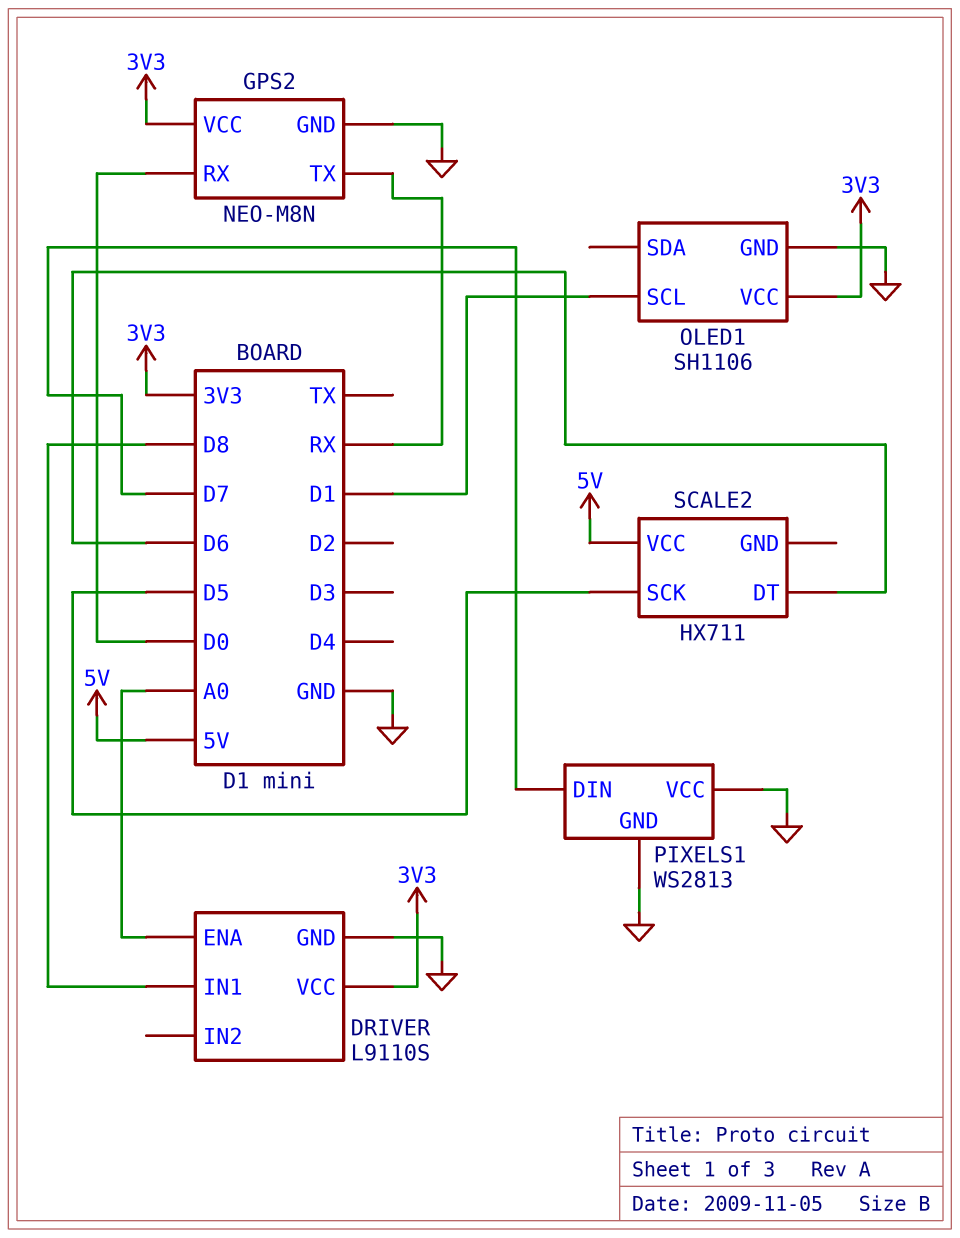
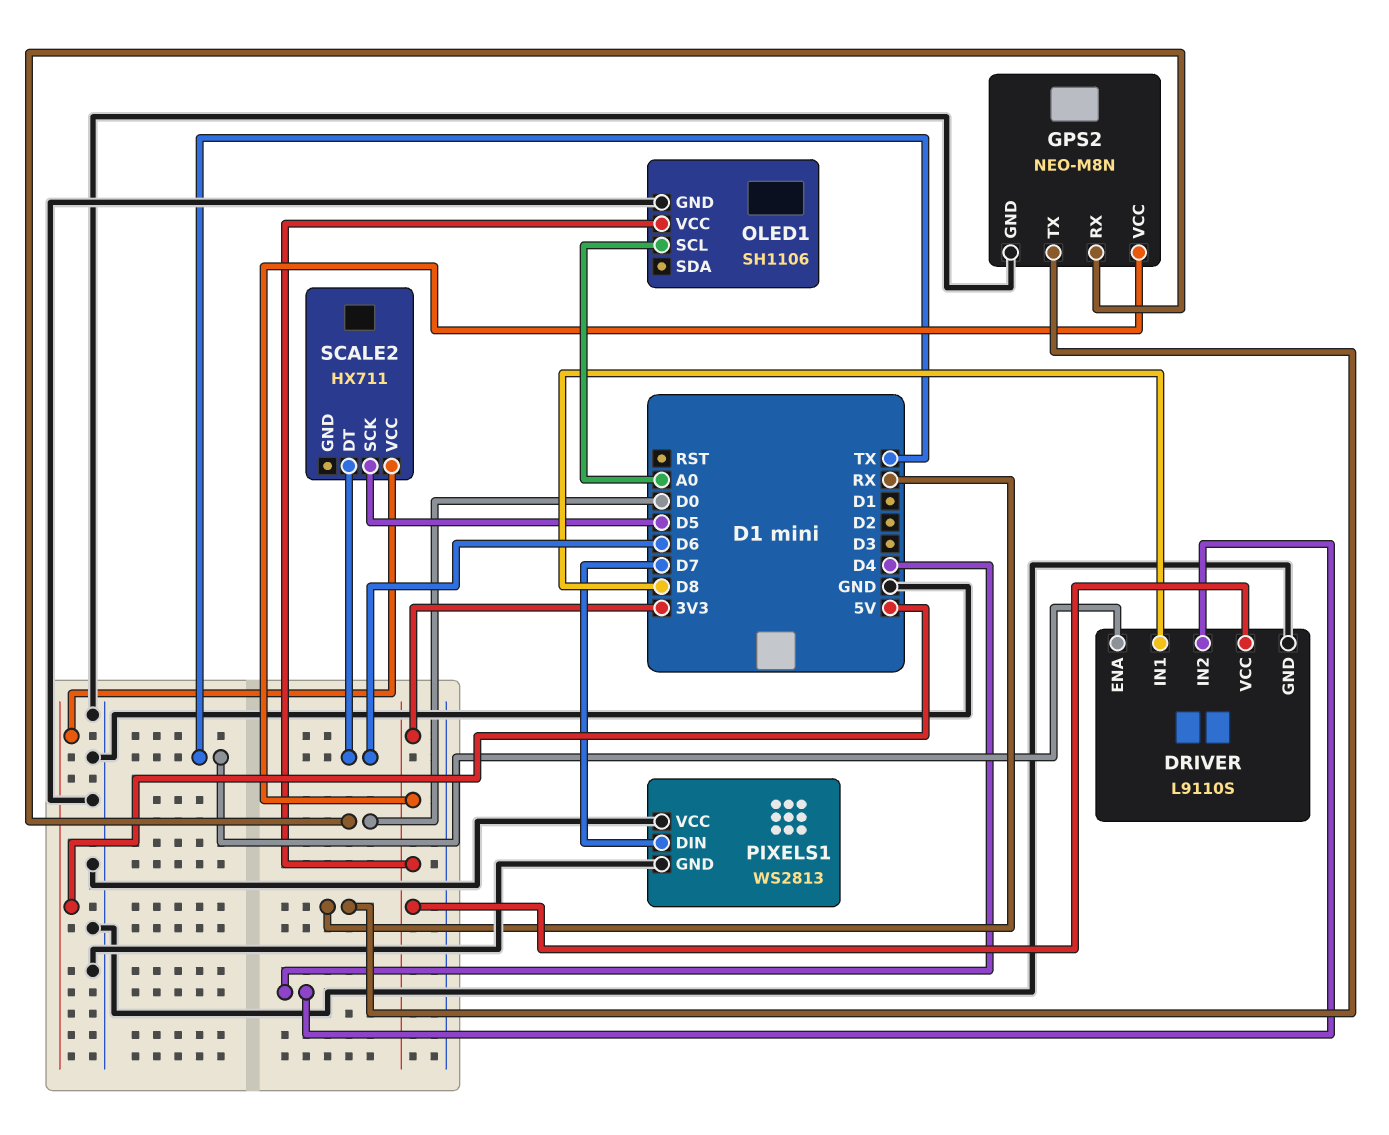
DRIVER pin ENA: A0 -> TX
DRIVER pin IN2: none -> D4
OLED1 pin SCL: D1 -> A0

